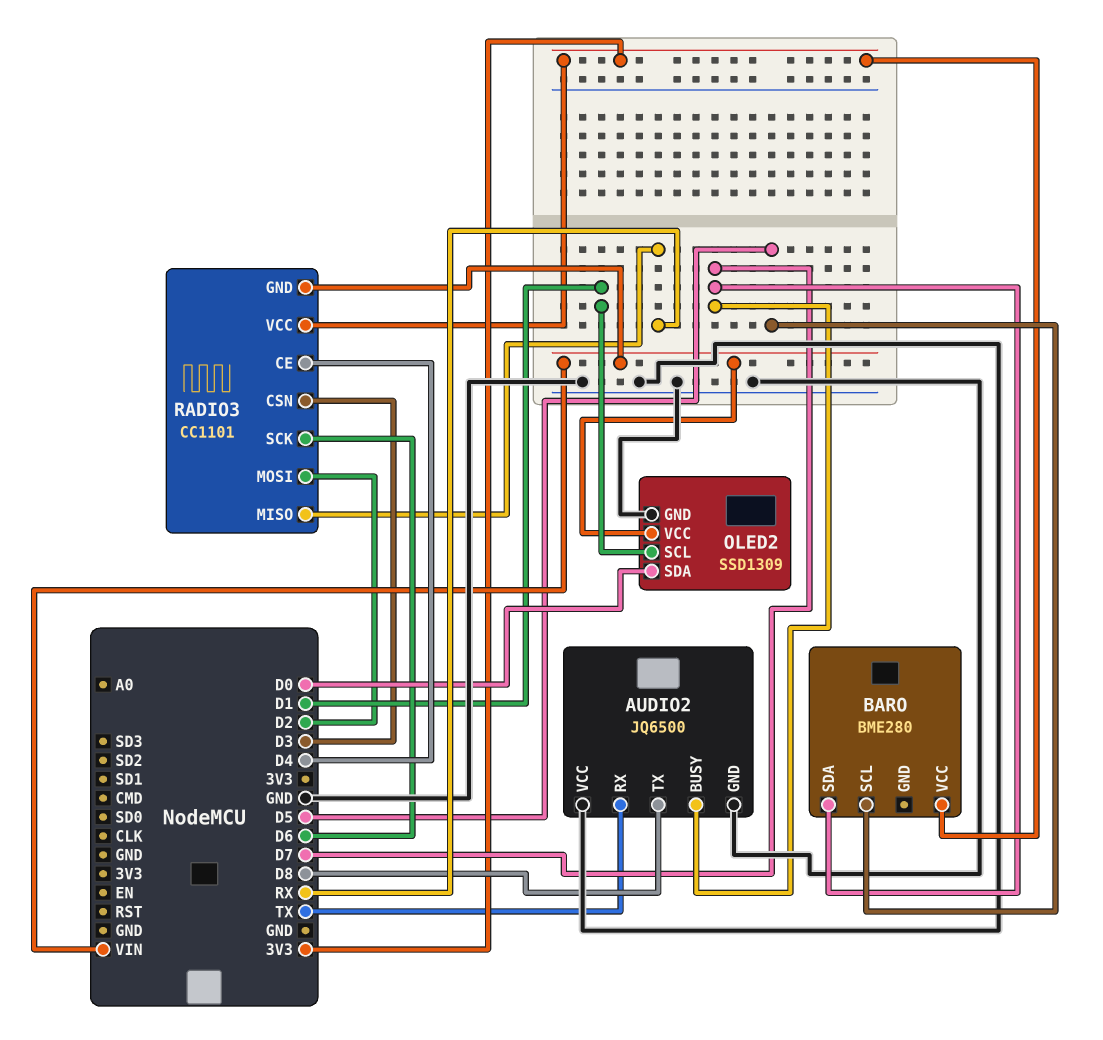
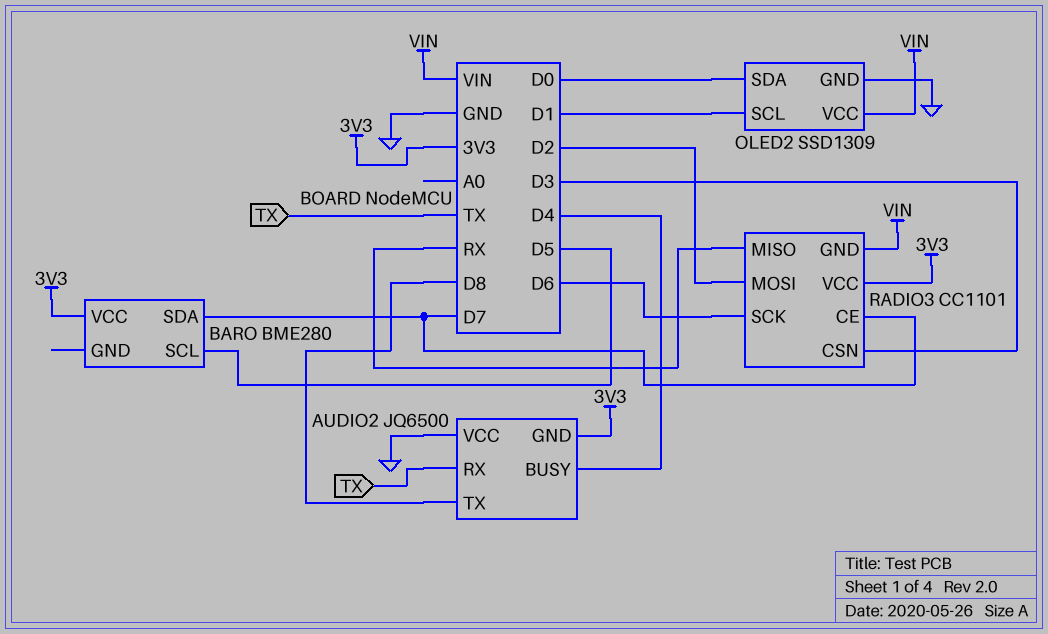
AUDIO2 pin BUSY: D7 -> D4
AUDIO2 pin GND: GND -> 3V3
RADIO3 pin CE: D4 -> D7

